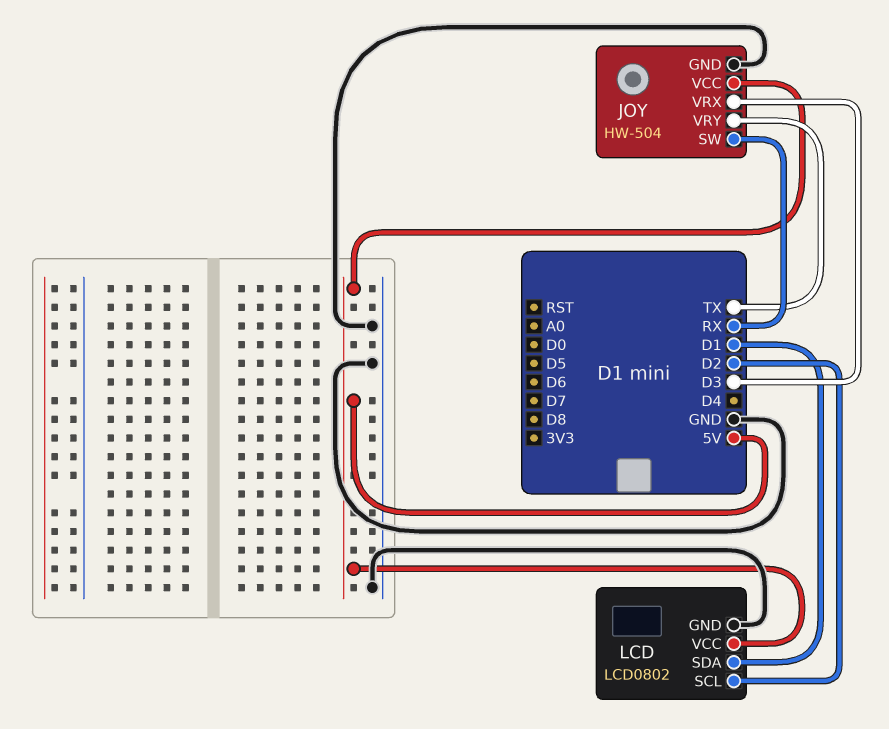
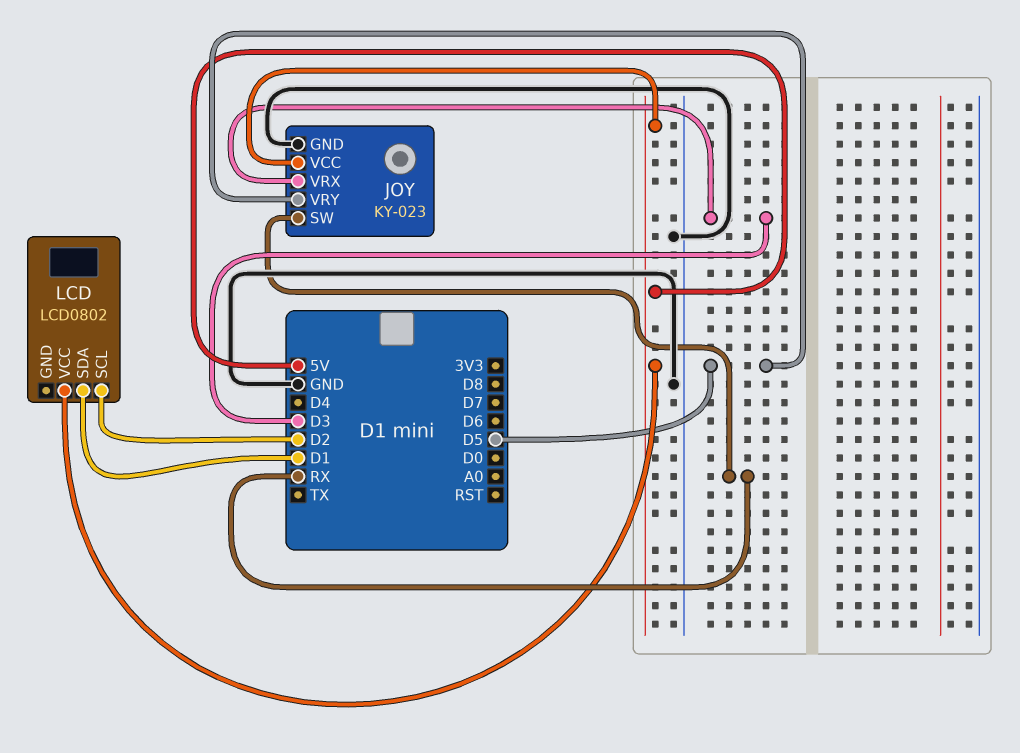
JOY: HW-504 -> KY-023
JOY pin VRY: TX -> D5
LCD pin GND: GND -> none

